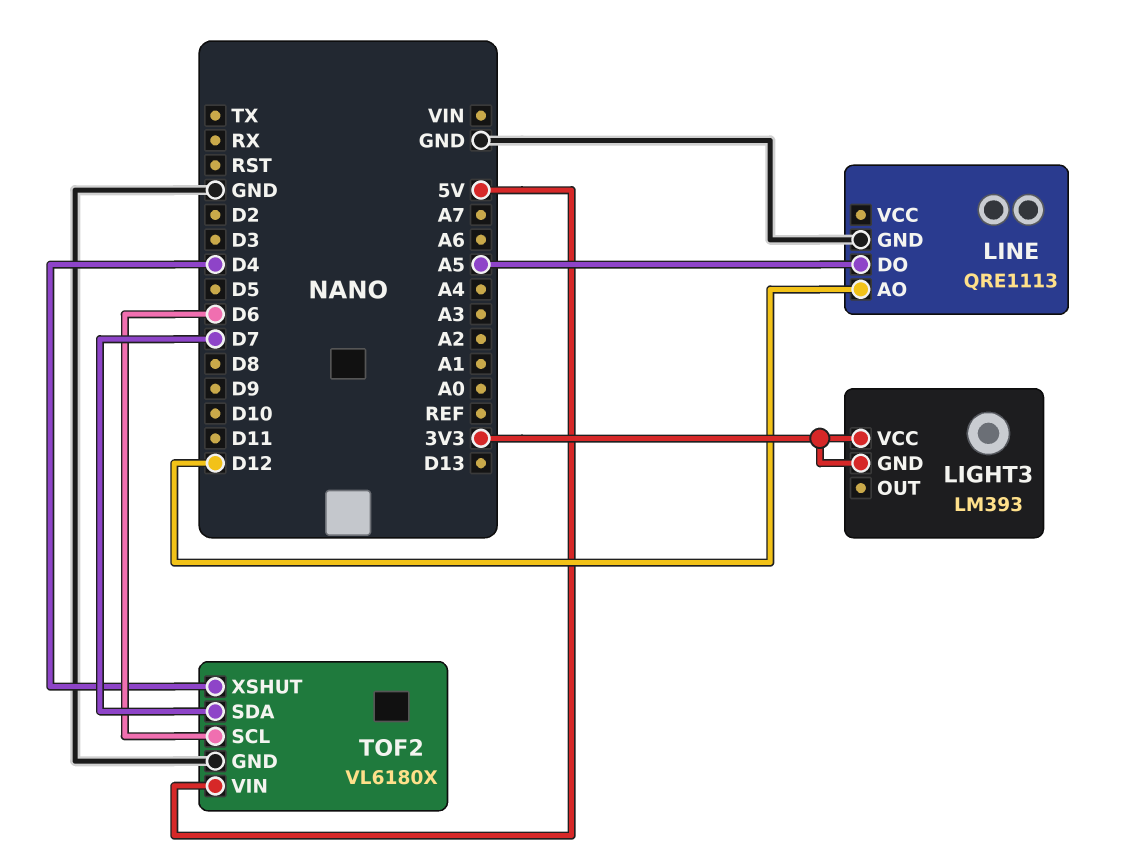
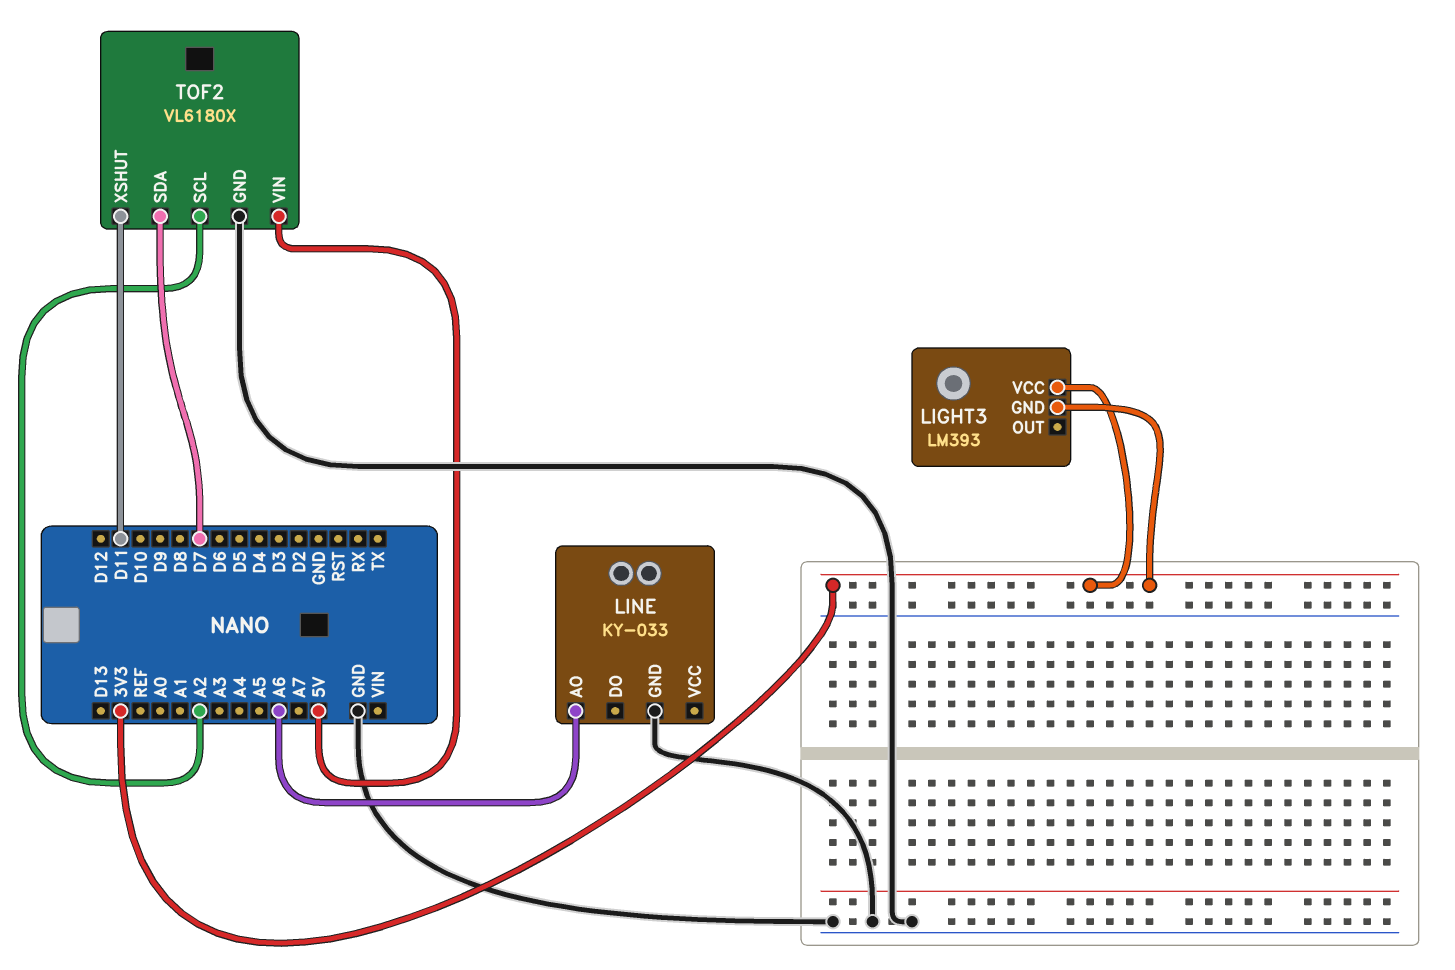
LINE: QRE1113 -> KY-033
LINE pin AO: D12 -> A6
LINE pin DO: A5 -> none
TOF2 pin SCL: D6 -> A2
TOF2 pin XSHUT: D4 -> D11

